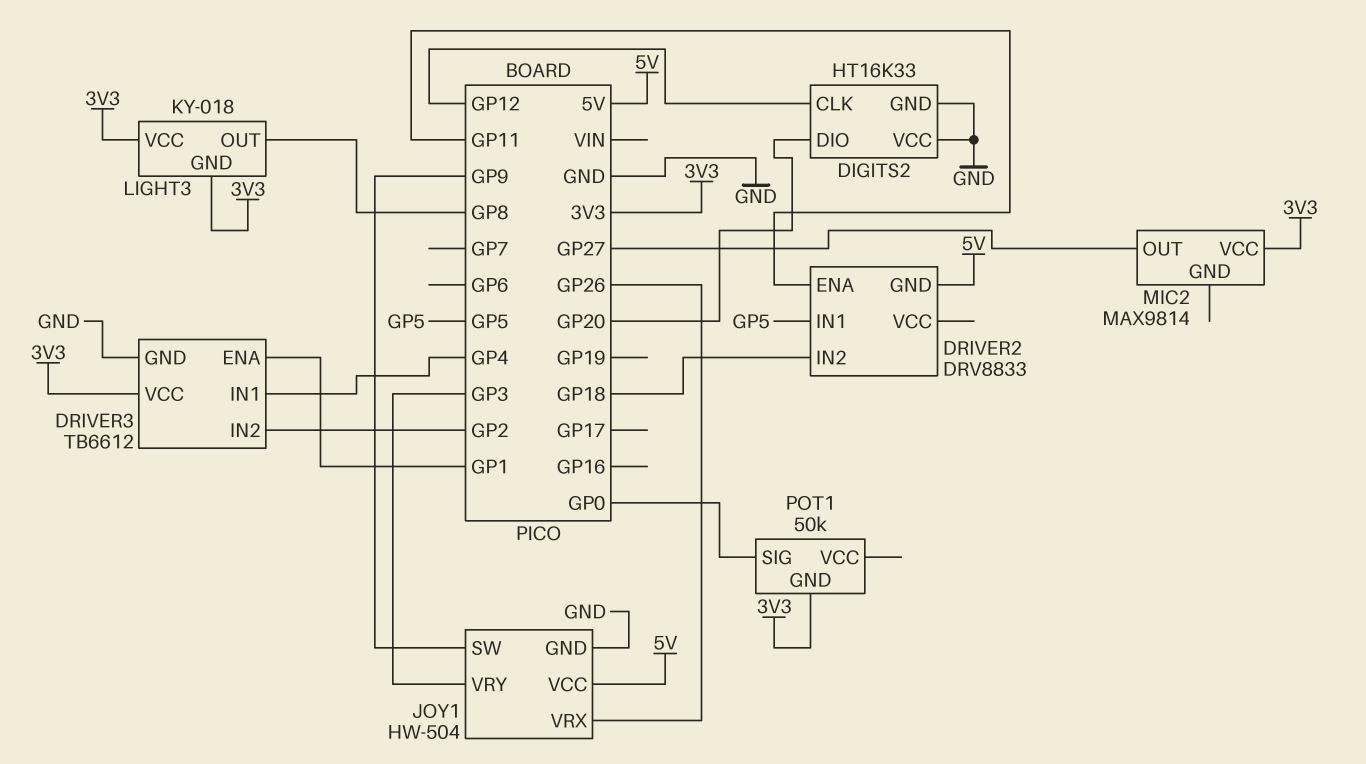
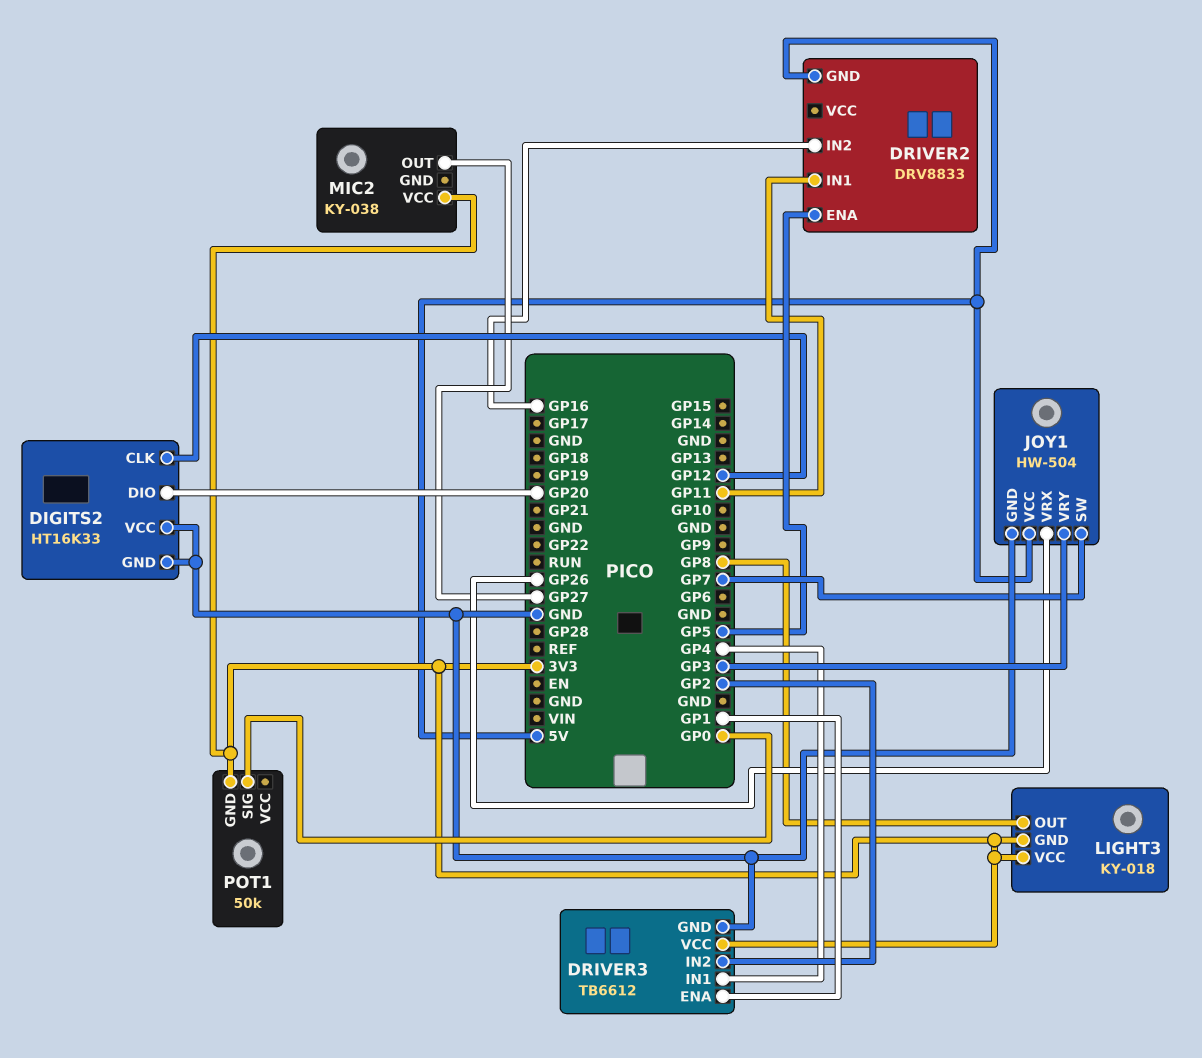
DRIVER2 pin ENA: GP11 -> GP5
DRIVER2 pin IN1: GP5 -> GP11
DRIVER2 pin IN2: GP18 -> GP16
JOY1 pin SW: GP9 -> GP7
MIC2: MAX9814 -> KY-038

